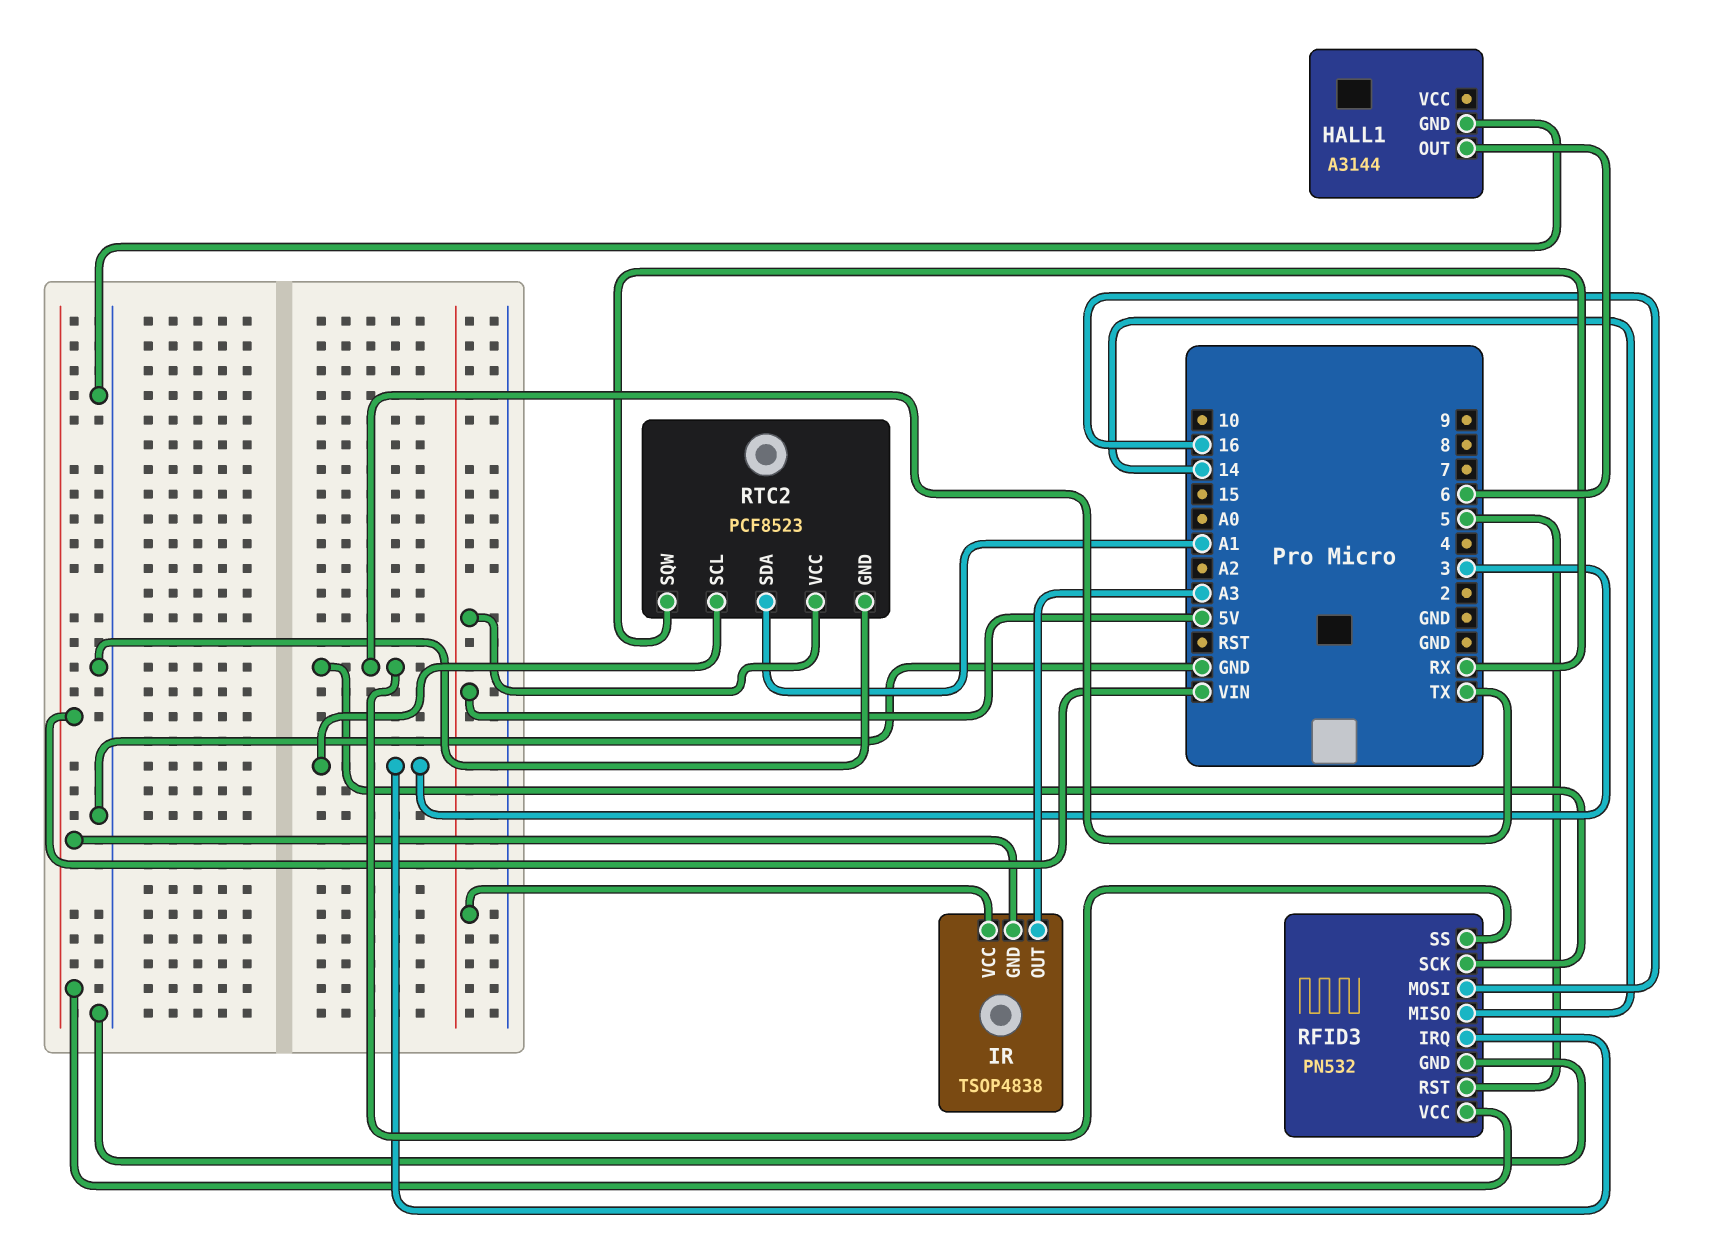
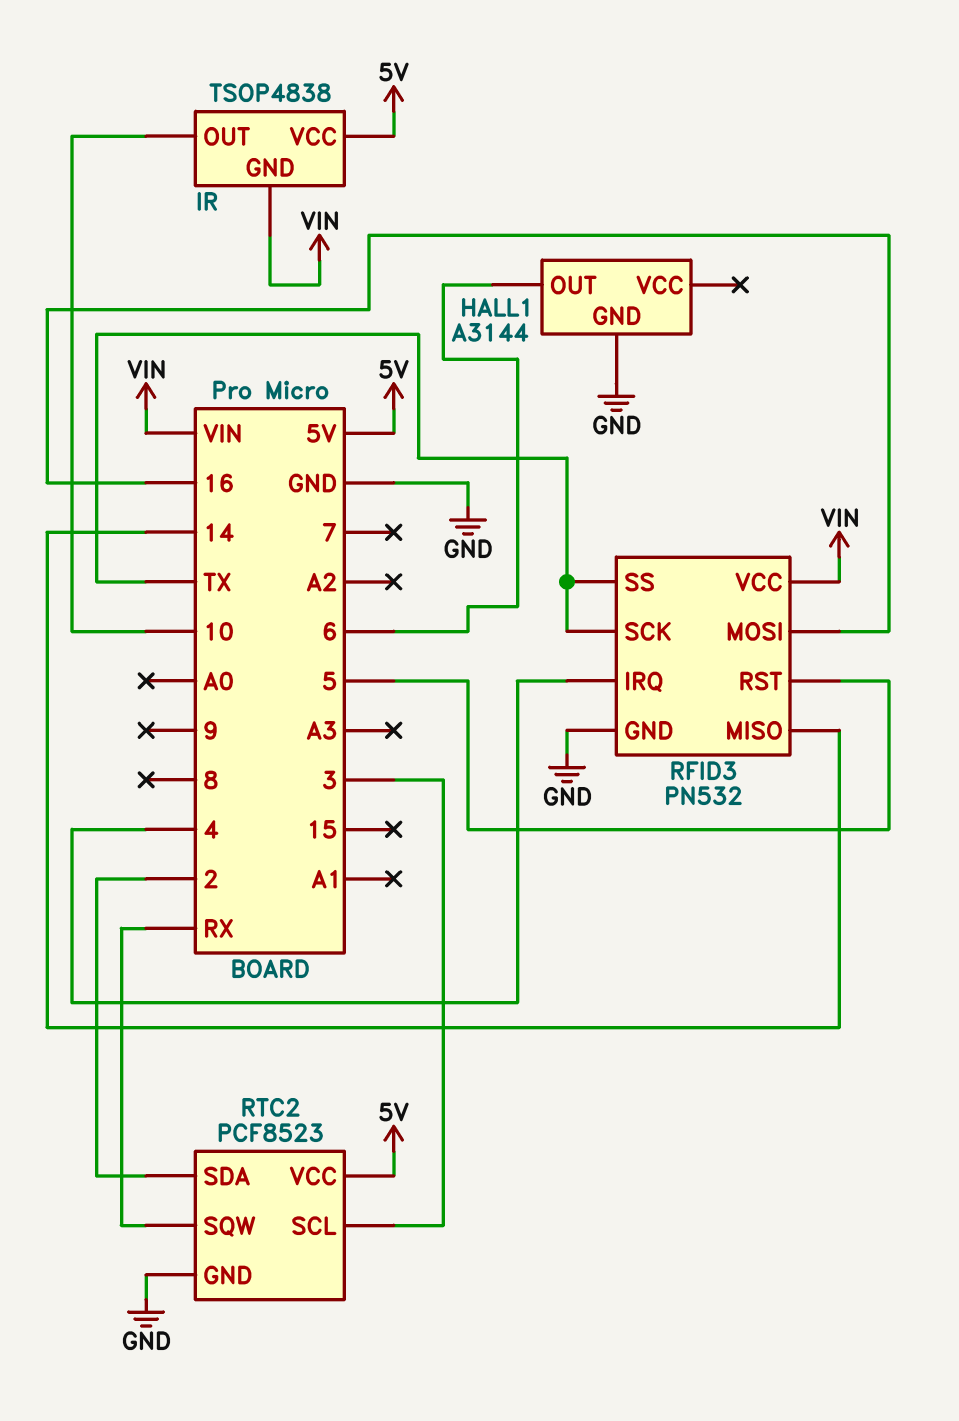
IR pin OUT: A3 -> 10
RFID3 pin IRQ: 3 -> 4
RTC2 pin SDA: A1 -> 2

